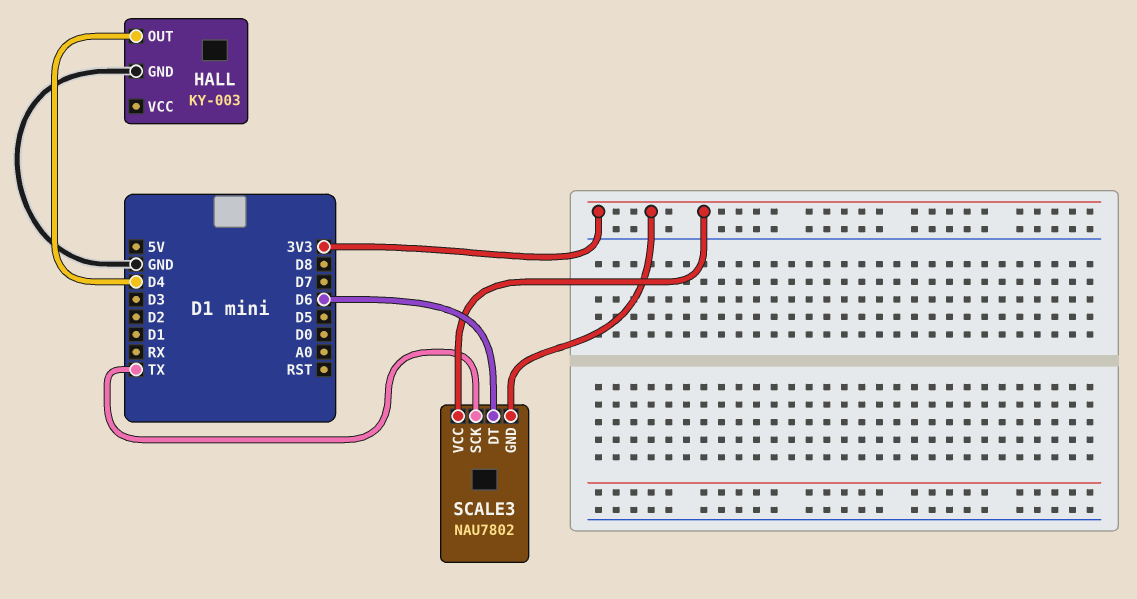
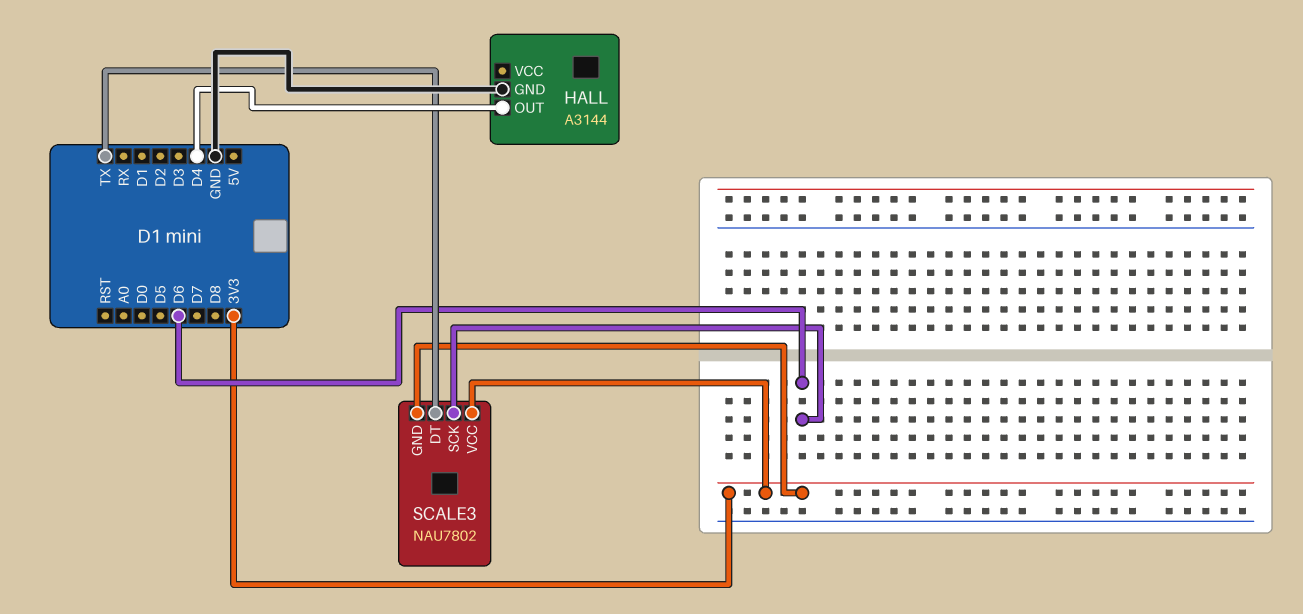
HALL: KY-003 -> A3144
SCALE3 pin DT: D6 -> TX
SCALE3 pin SCK: TX -> D6

